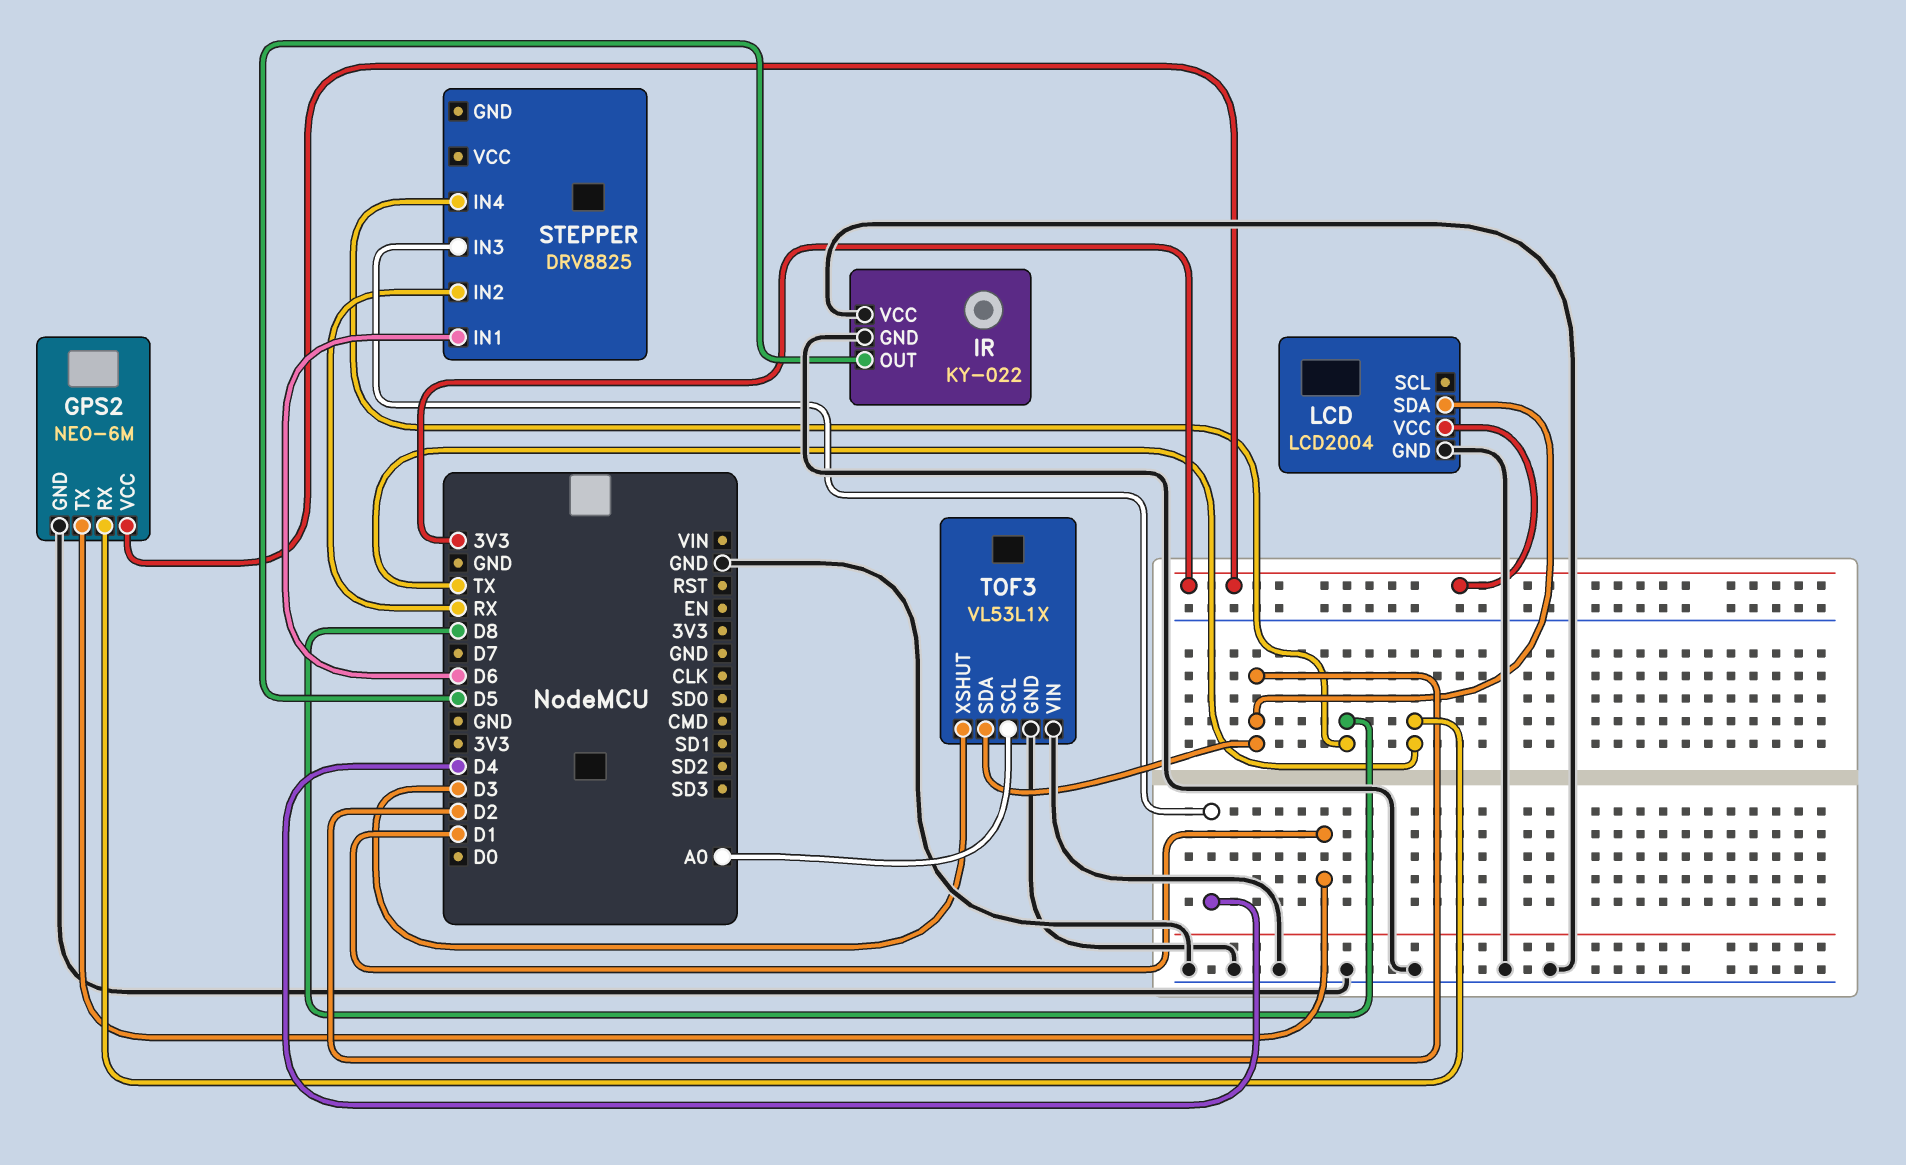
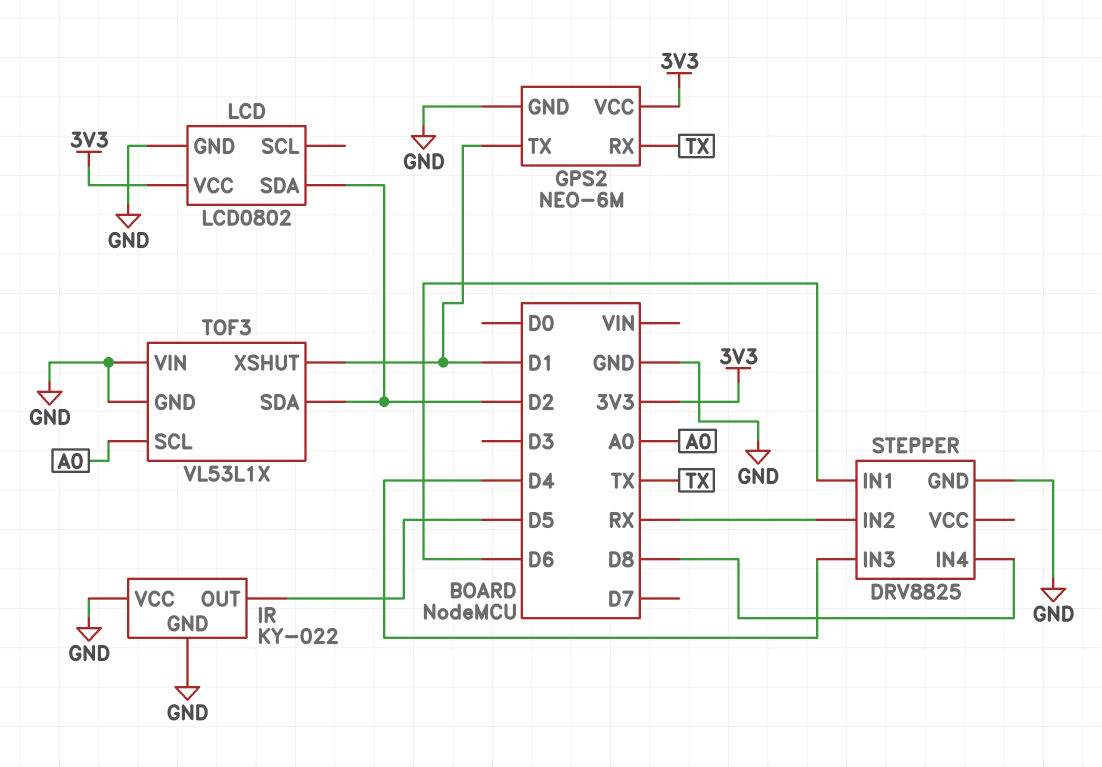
LCD: LCD2004 -> LCD0802
STEPPER pin GND: none -> GND
TOF3 pin XSHUT: D3 -> D1

